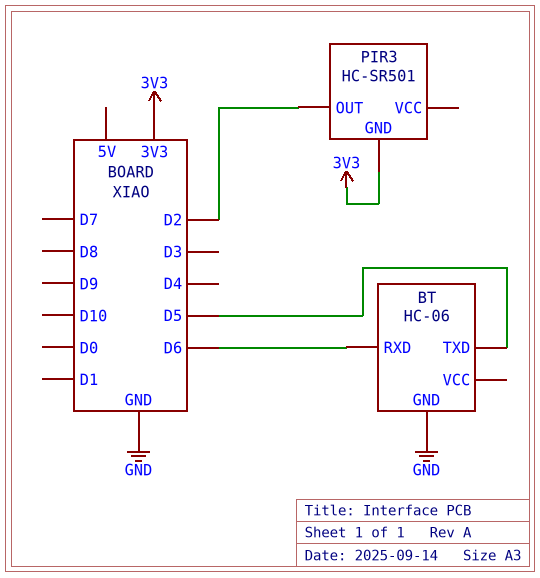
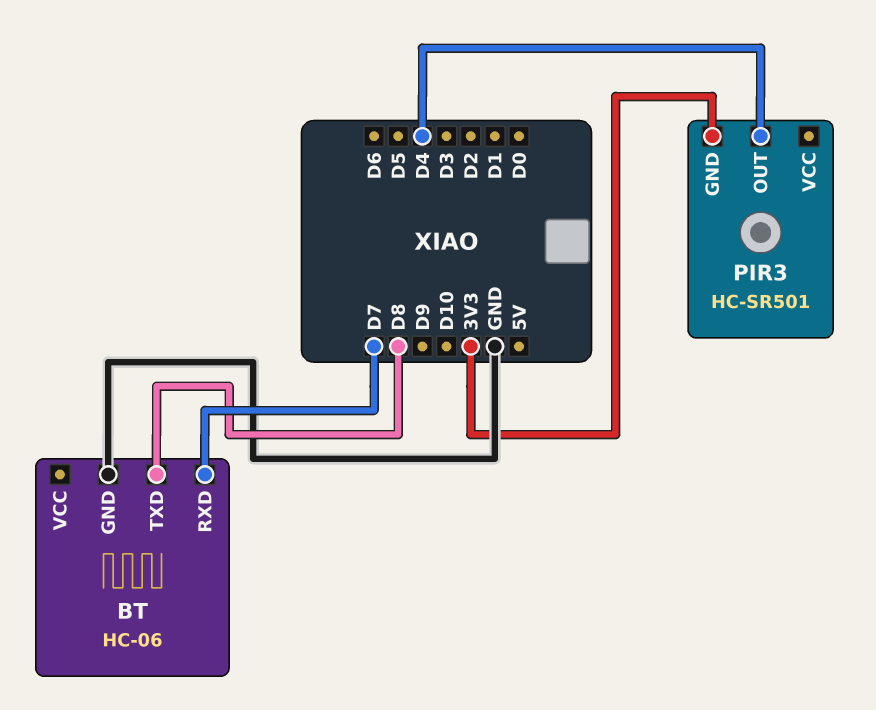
BT pin RXD: D6 -> D7
BT pin TXD: D5 -> D8
PIR3 pin OUT: D2 -> D4

